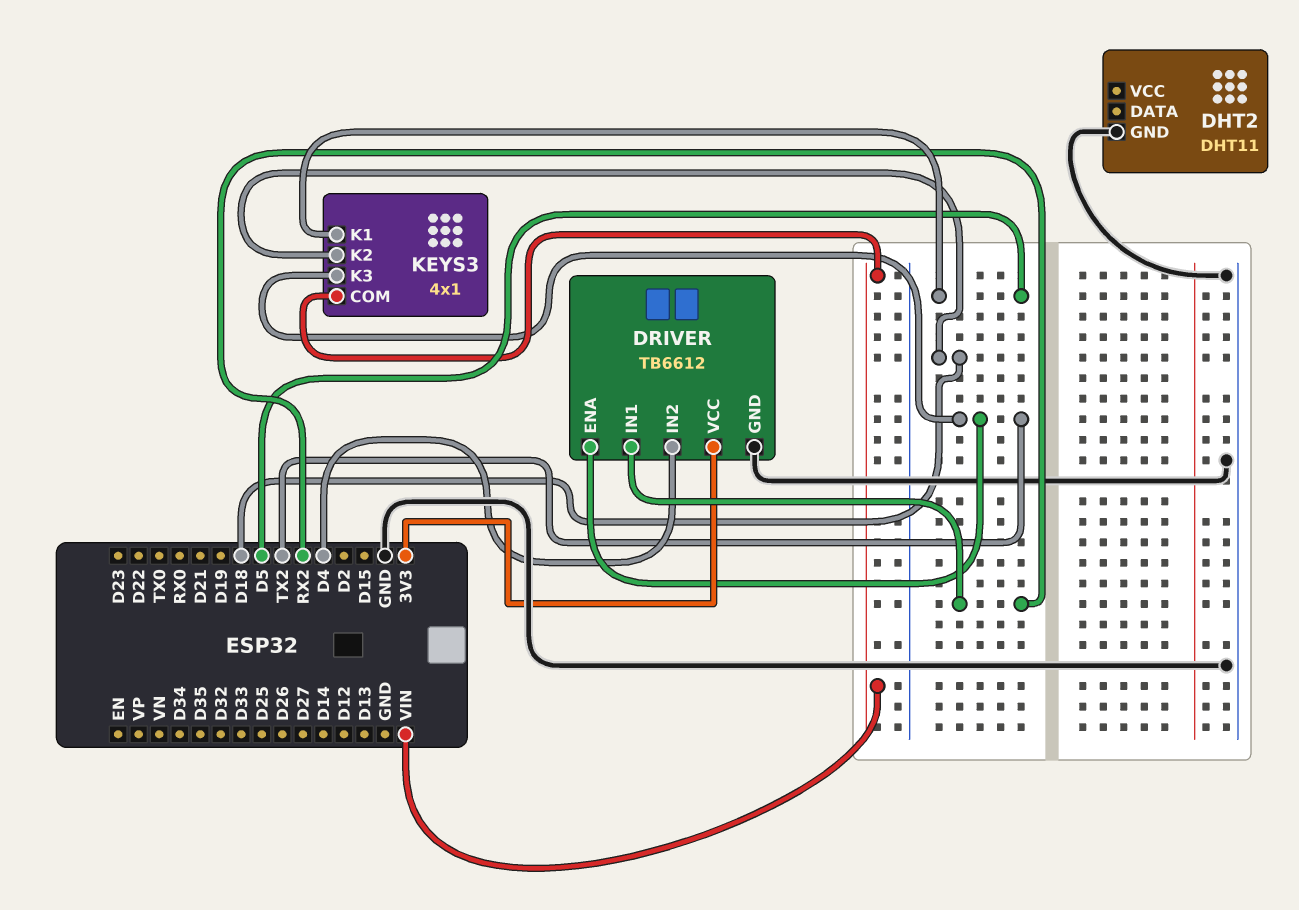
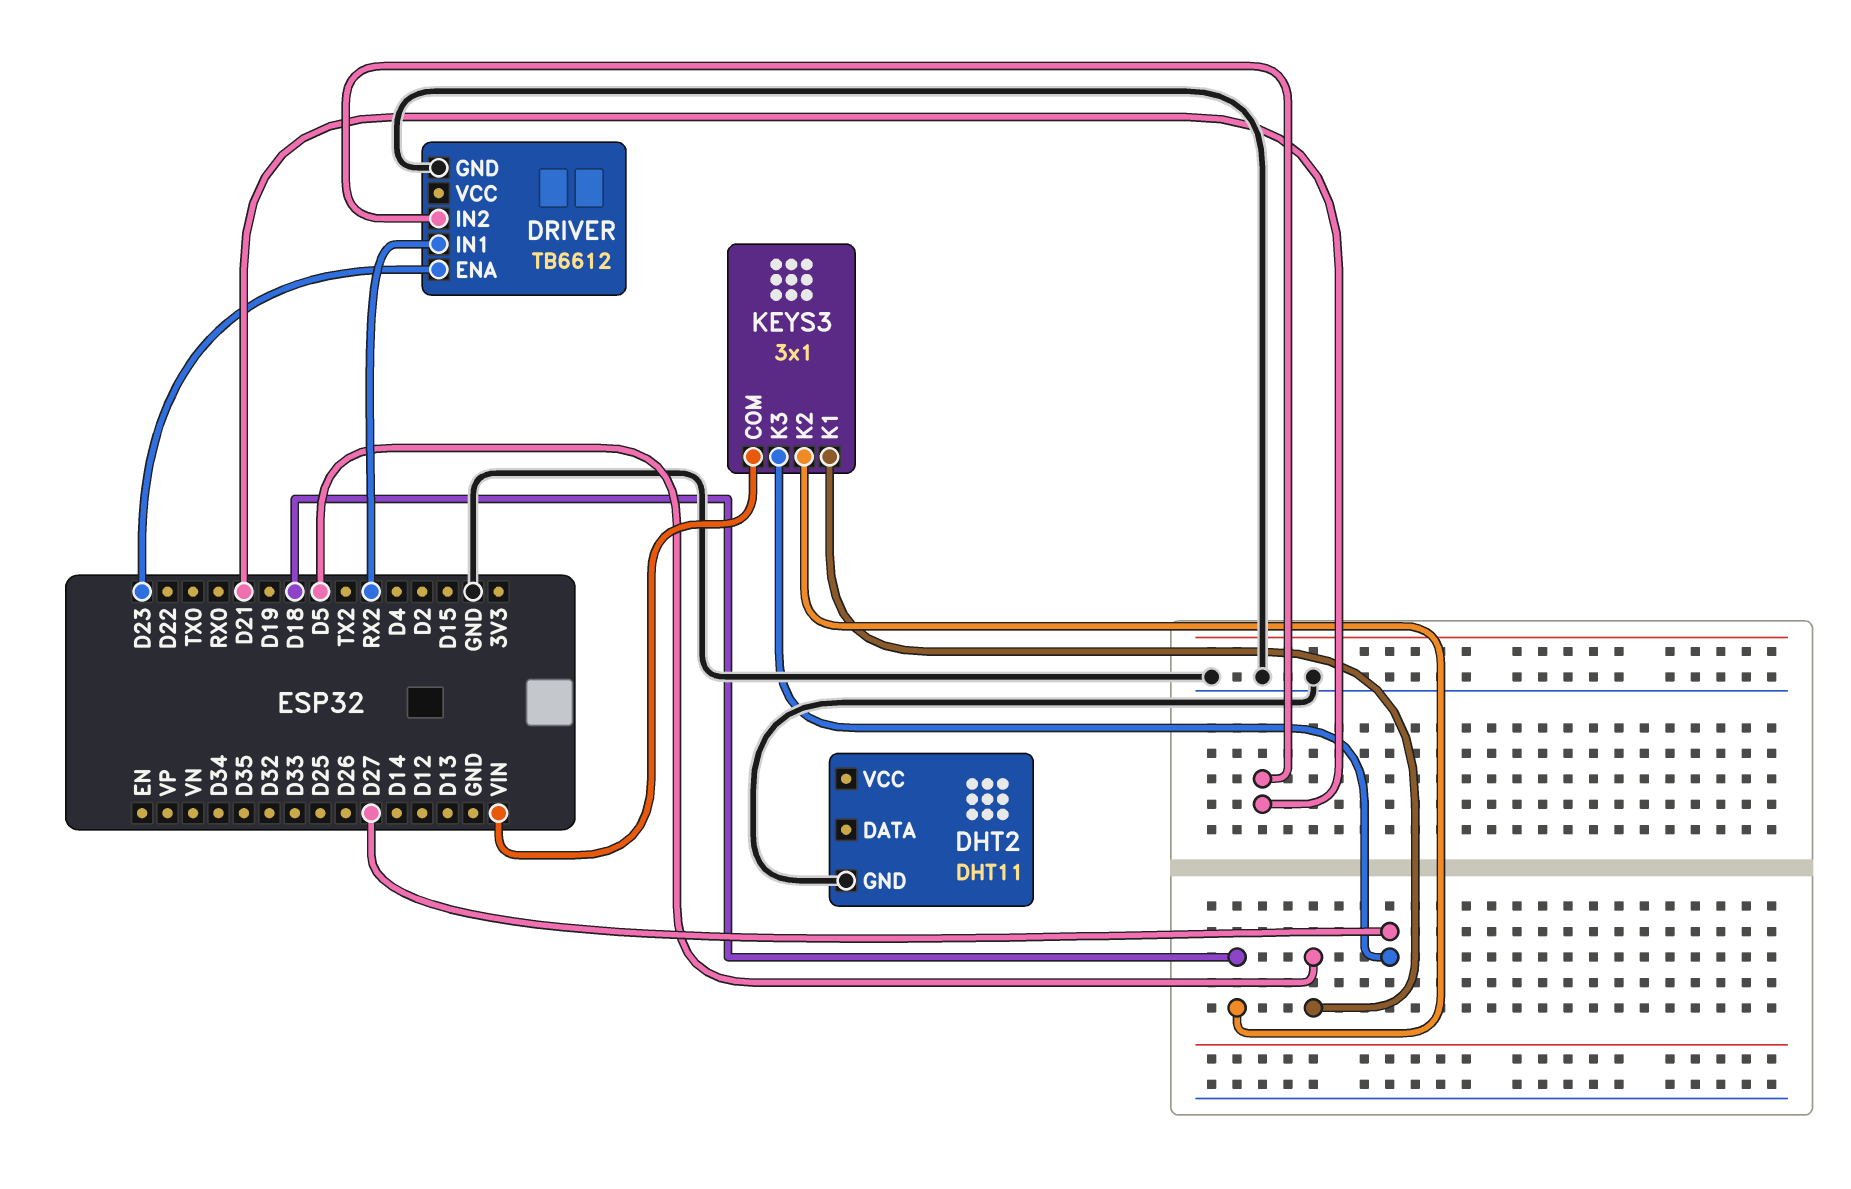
DRIVER pin ENA: TX2 -> D23
DRIVER pin IN2: D4 -> D21
DRIVER pin VCC: 3V3 -> none
KEYS3: 4x1 -> 3x1
KEYS3 pin K3: TX2 -> D27

